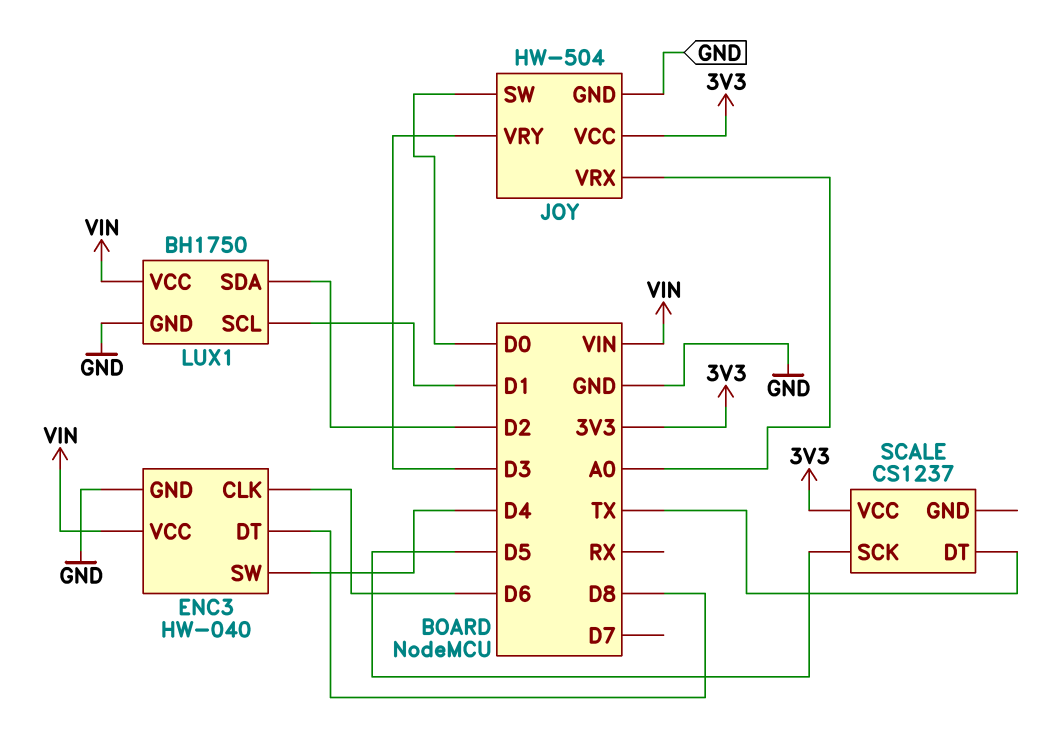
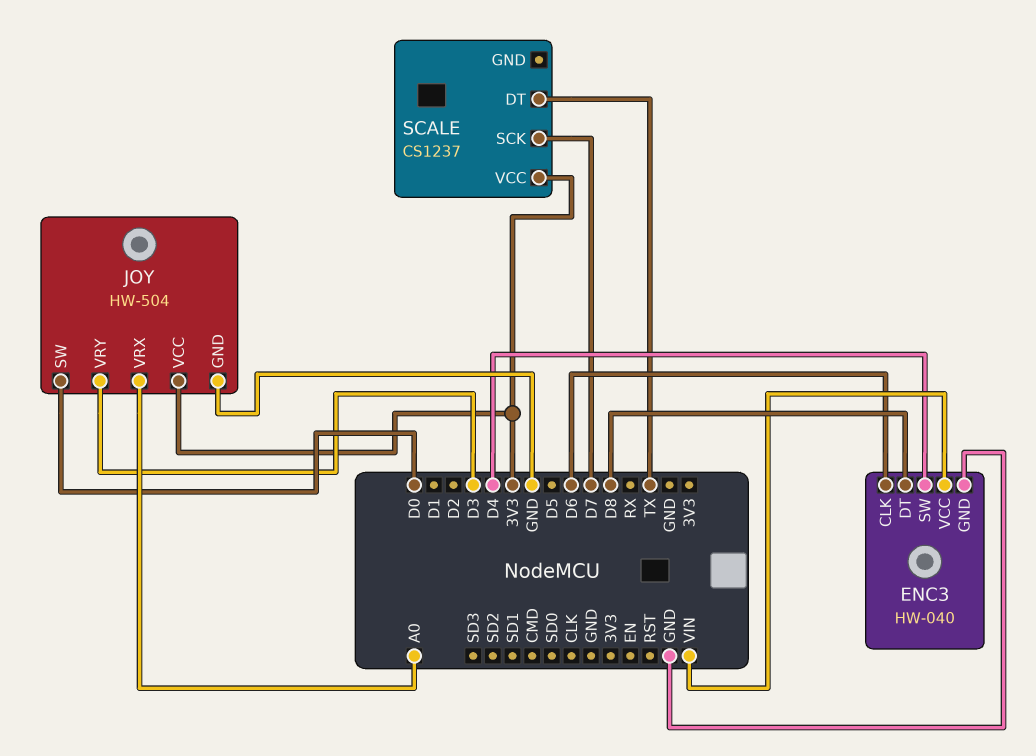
LUX1: BH1750 -> none
LUX1 pin GND: GND -> none
LUX1 pin SCL: D1 -> none
LUX1 pin SDA: D2 -> none
LUX1 pin VCC: VIN -> none
SCALE pin SCK: D5 -> D7

